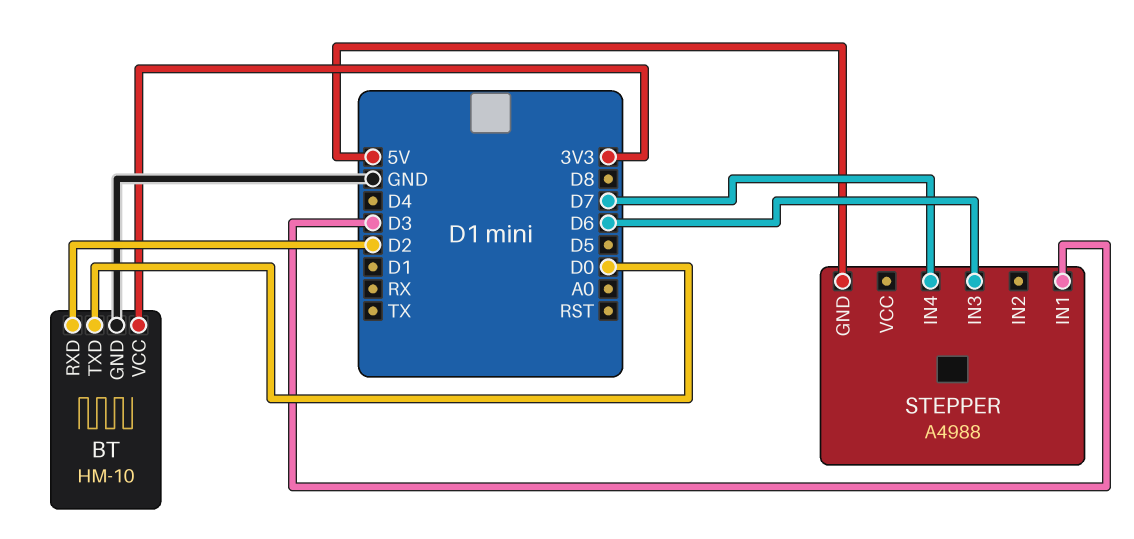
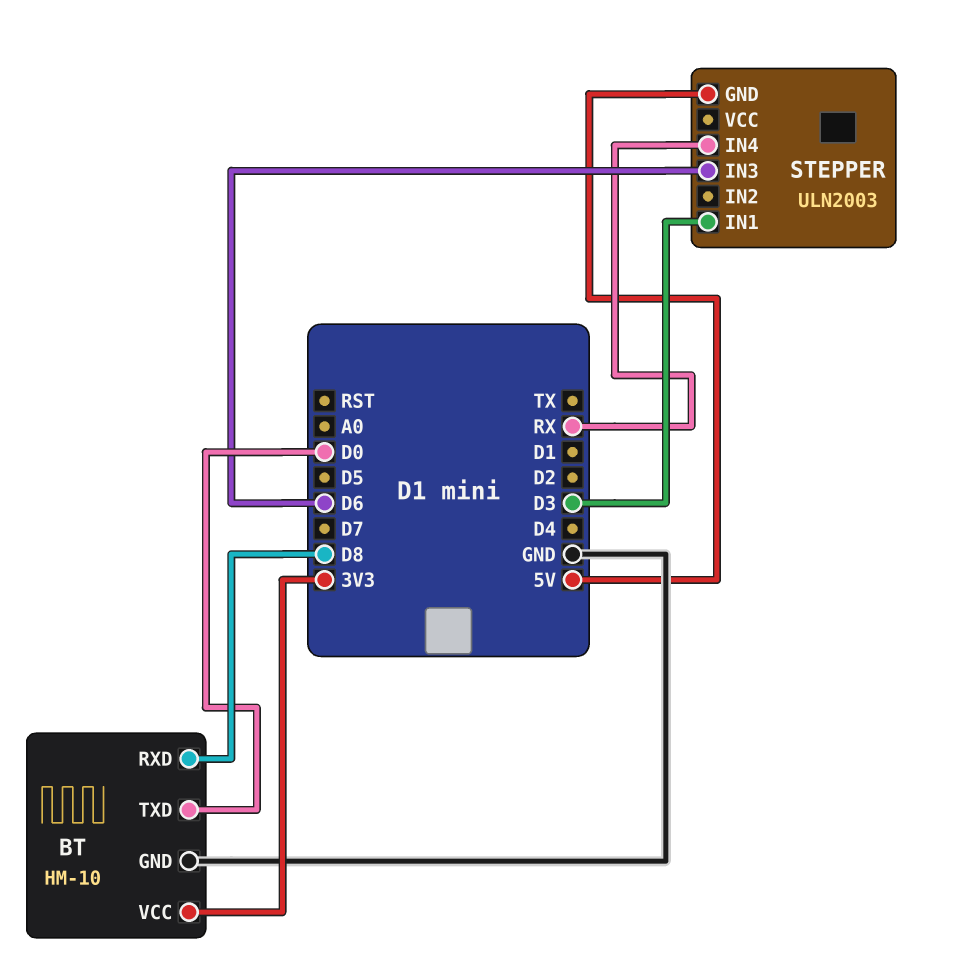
BT pin RXD: D2 -> D8
STEPPER: A4988 -> ULN2003
STEPPER pin IN4: D7 -> RX

